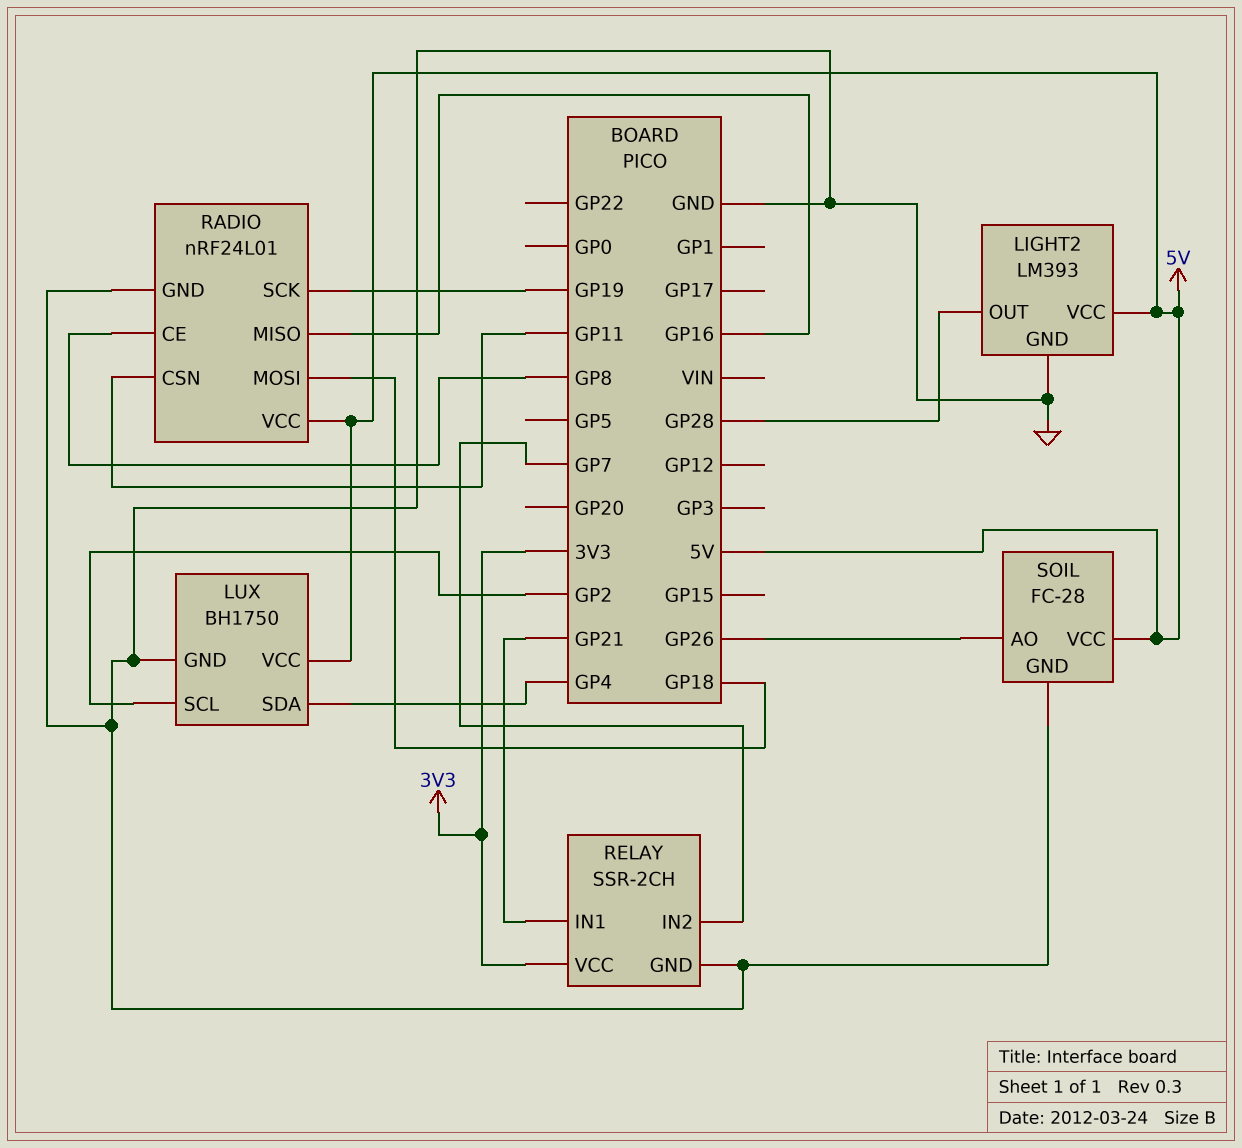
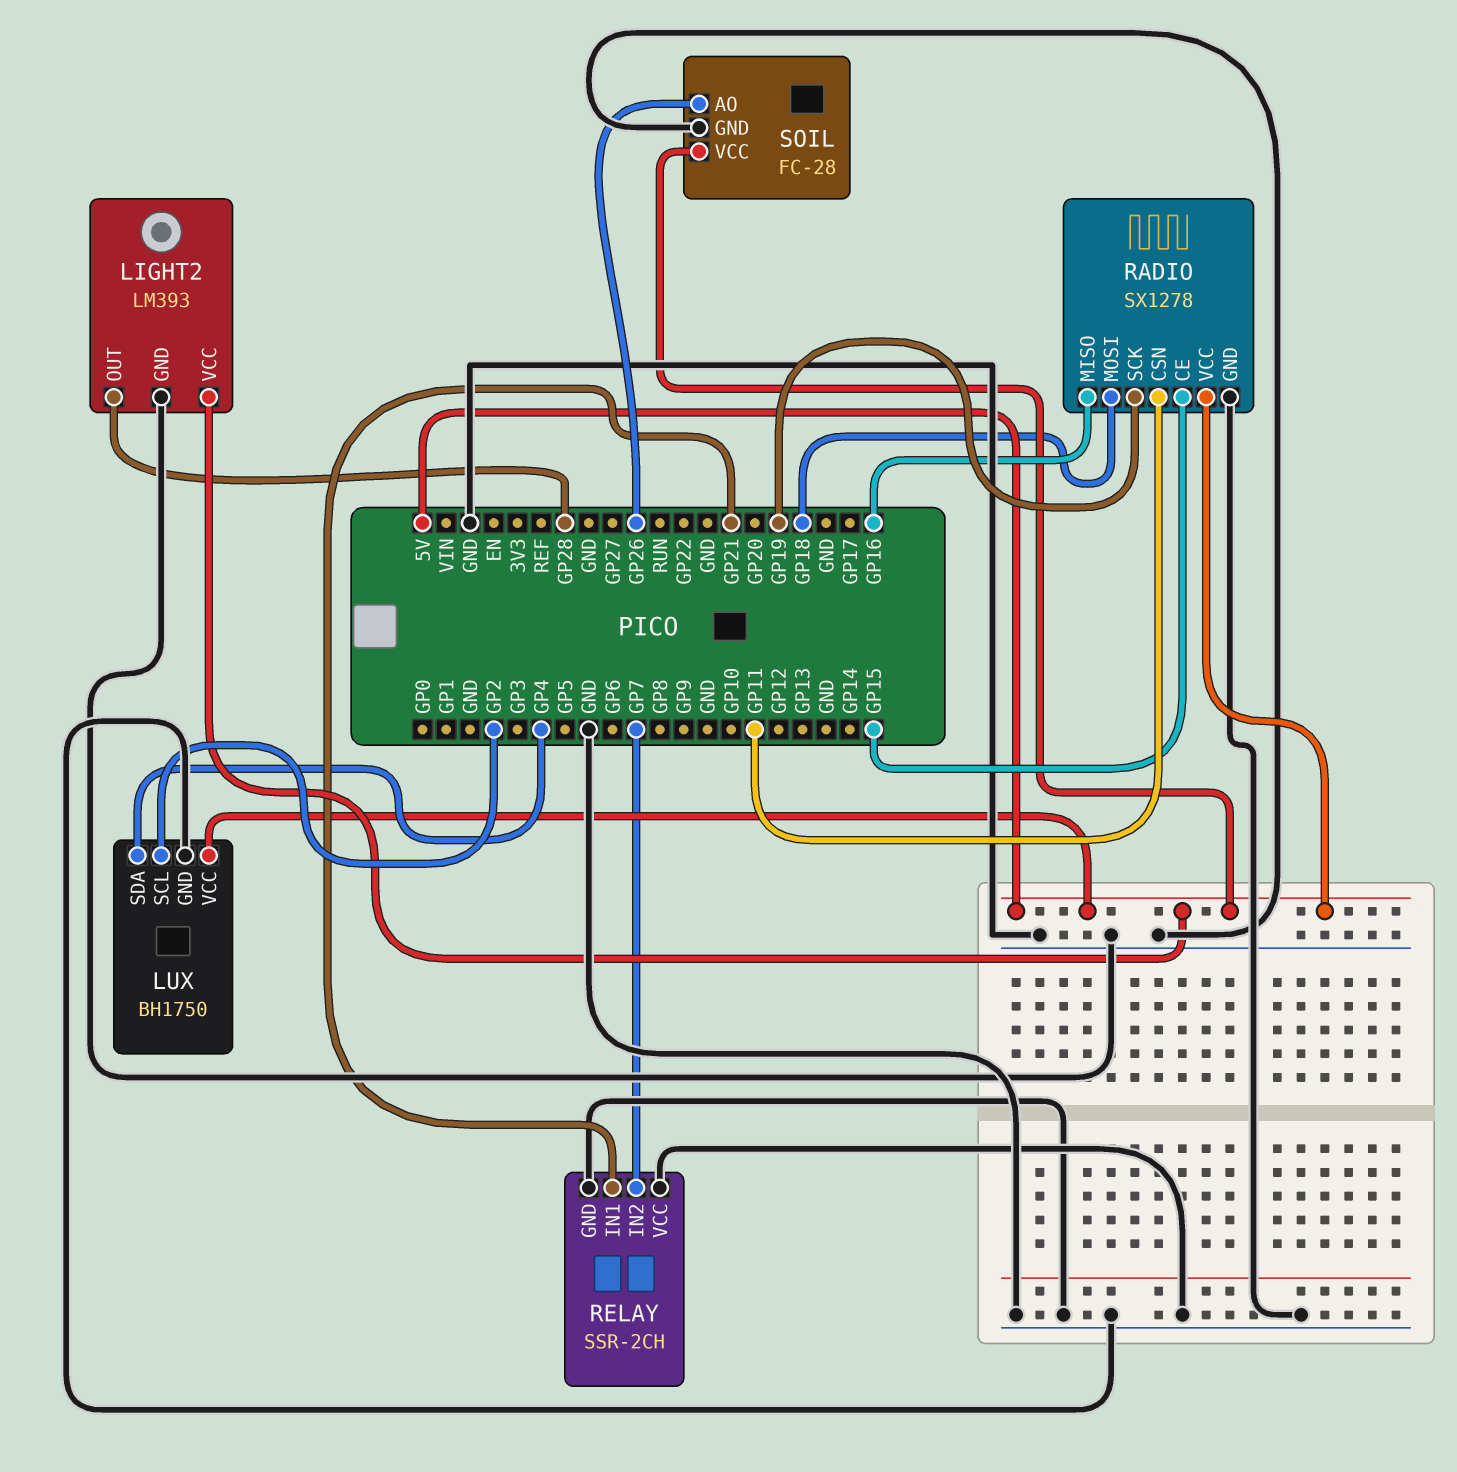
RADIO: nRF24L01 -> SX1278
RADIO pin CE: GP8 -> GP15
RELAY pin VCC: 3V3 -> GND

